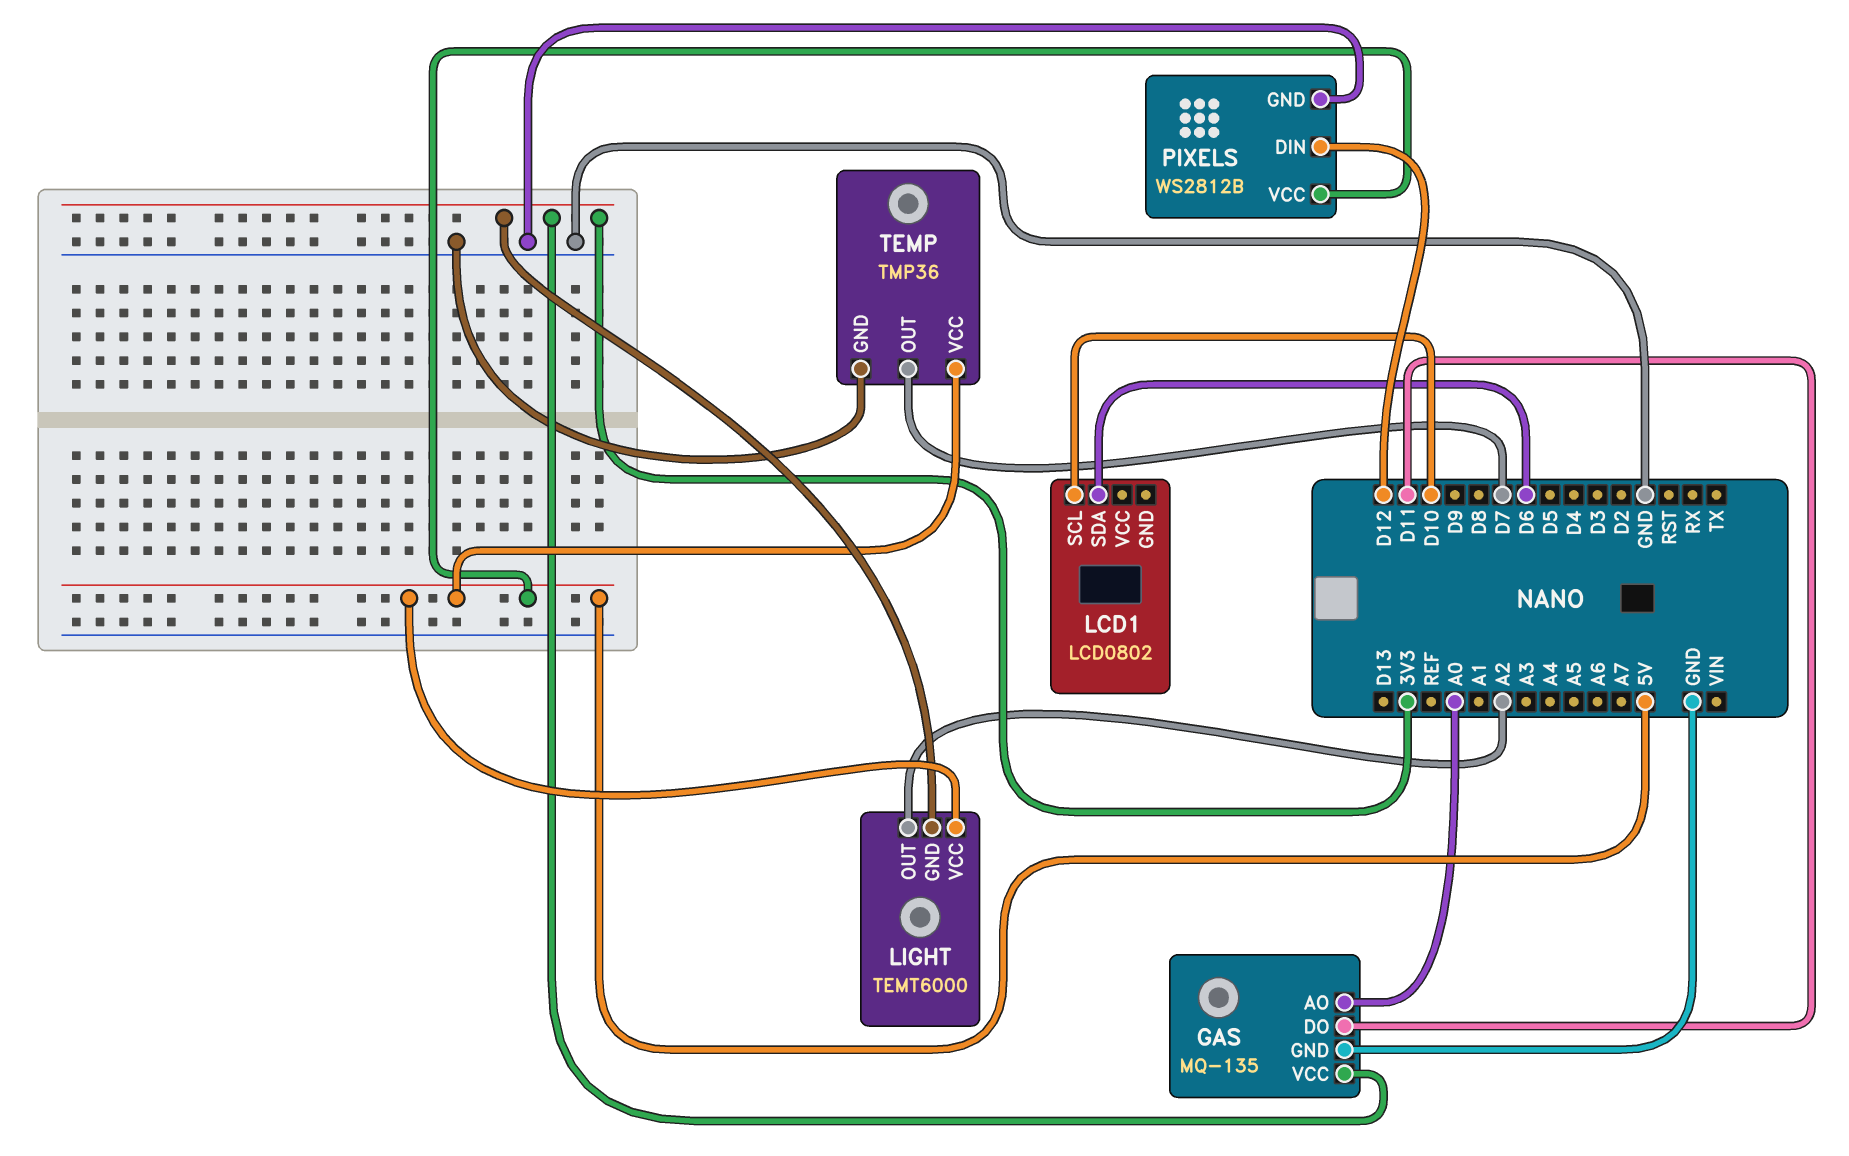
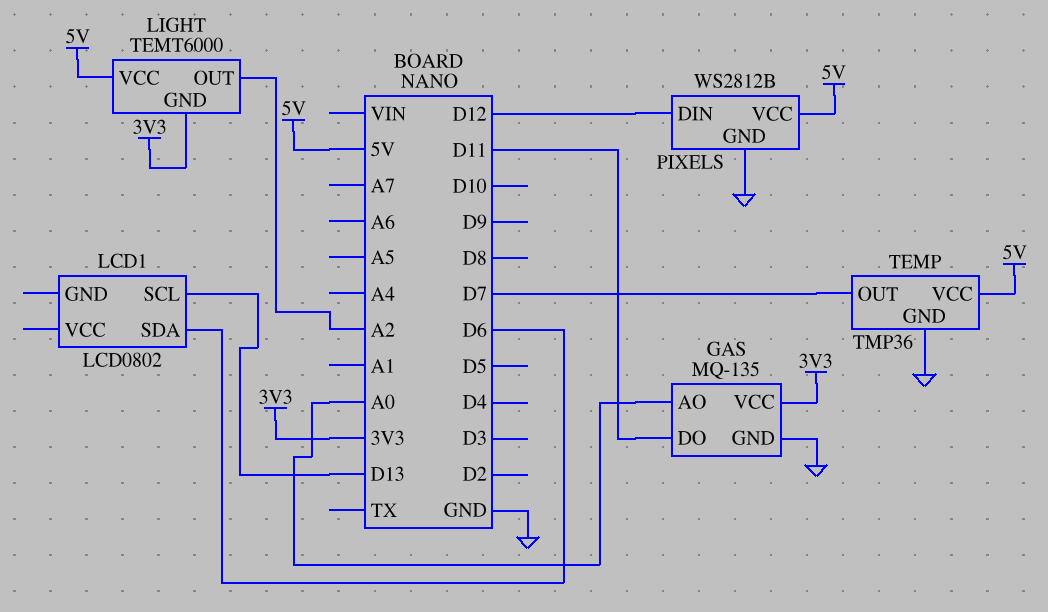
LCD1 pin SCL: D10 -> D13

